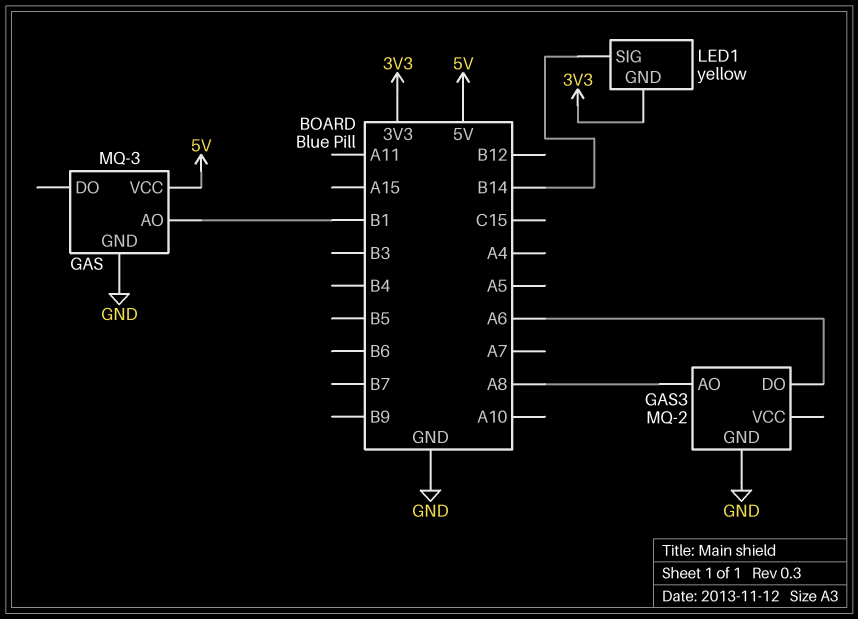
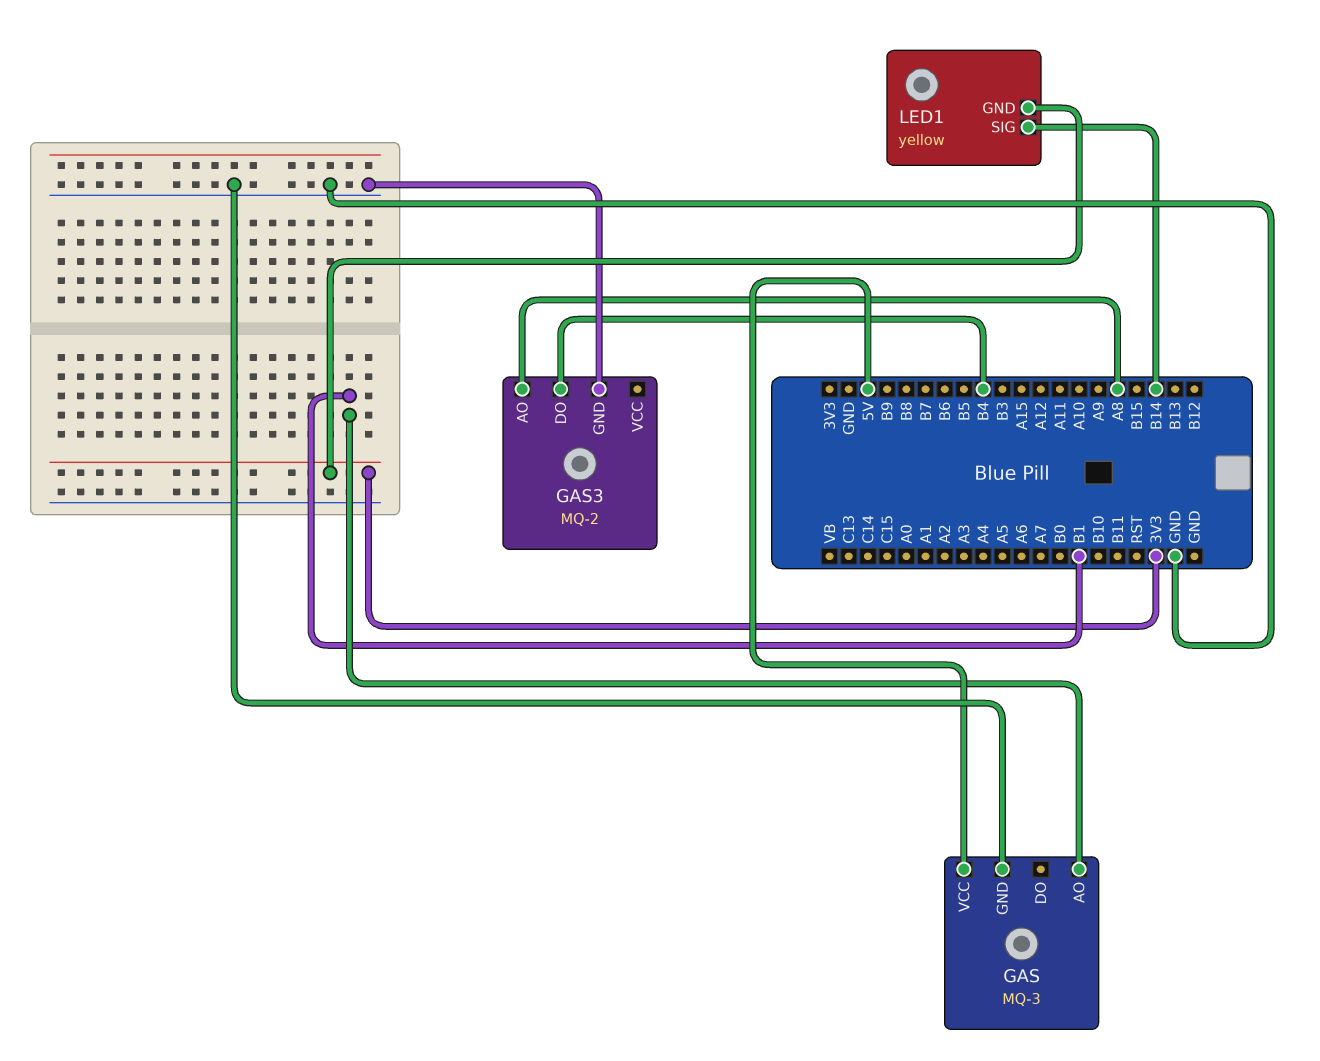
GAS3 pin DO: A6 -> B4

